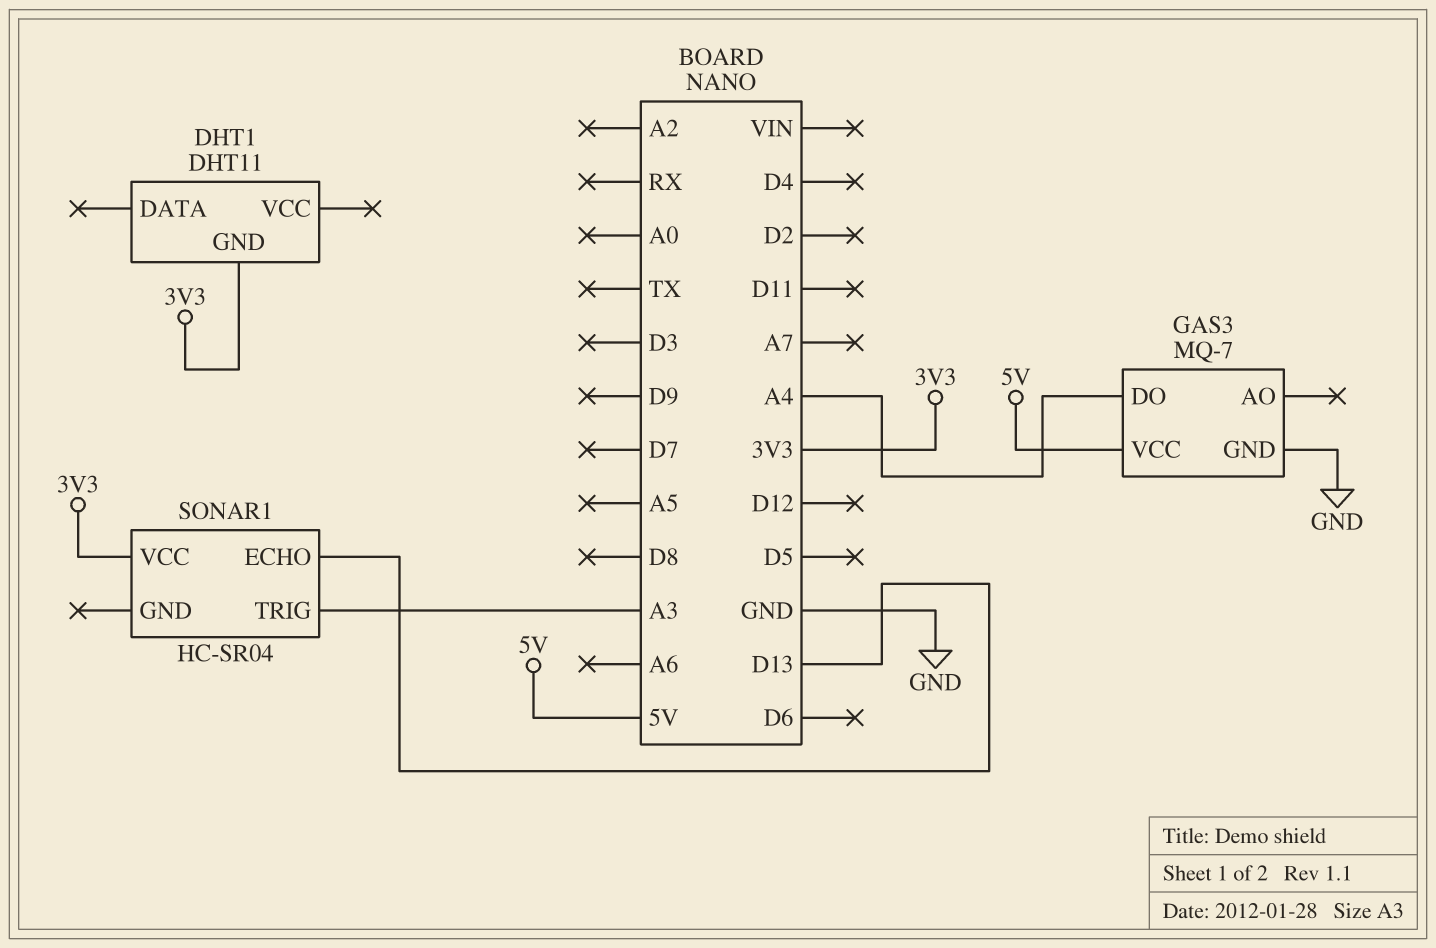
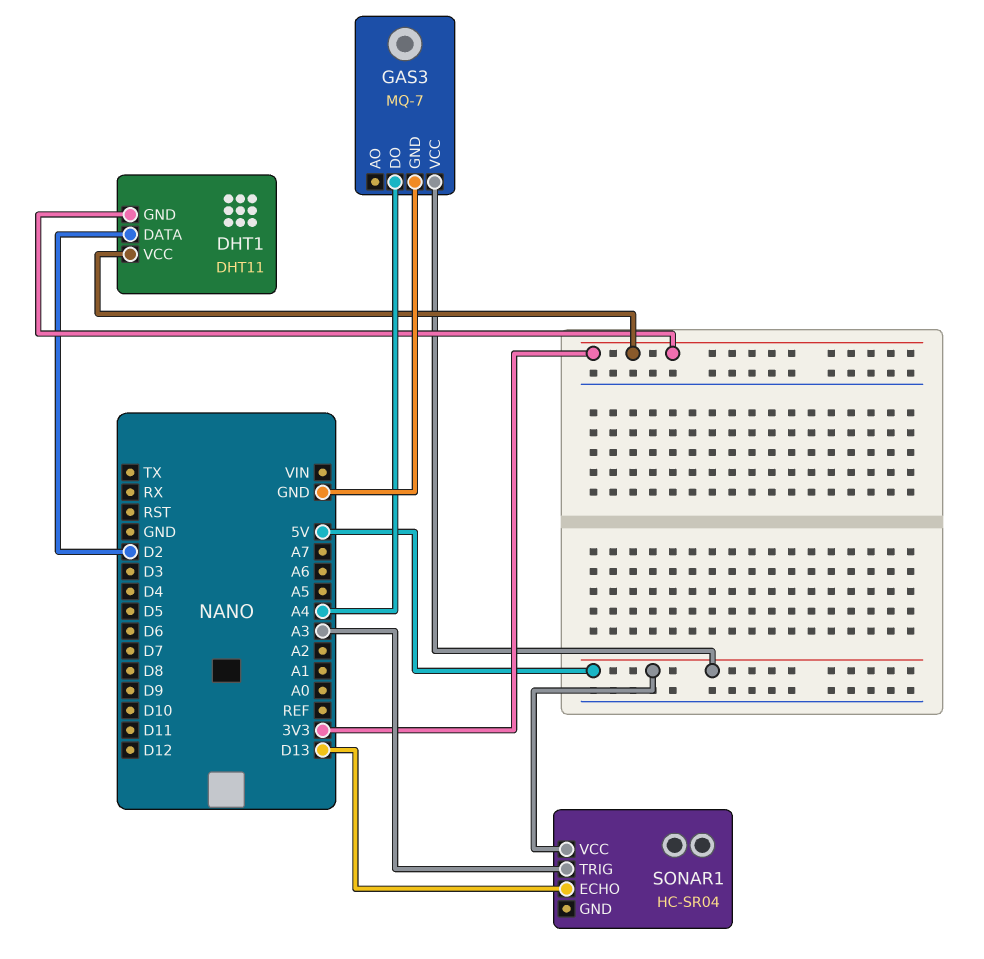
DHT1 pin DATA: none -> D2
DHT1 pin VCC: none -> 3V3
SONAR1 pin VCC: 3V3 -> 5V

